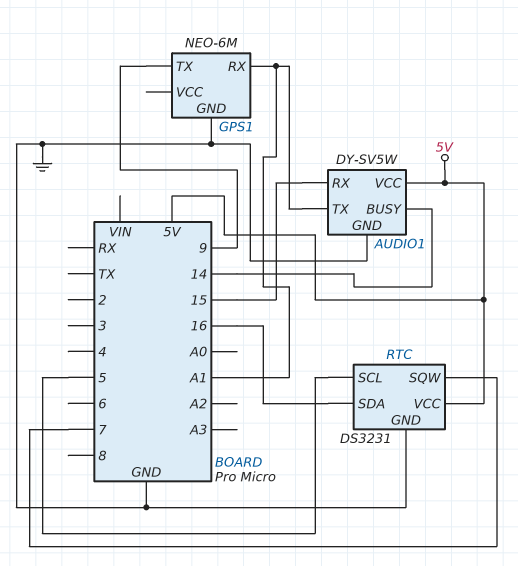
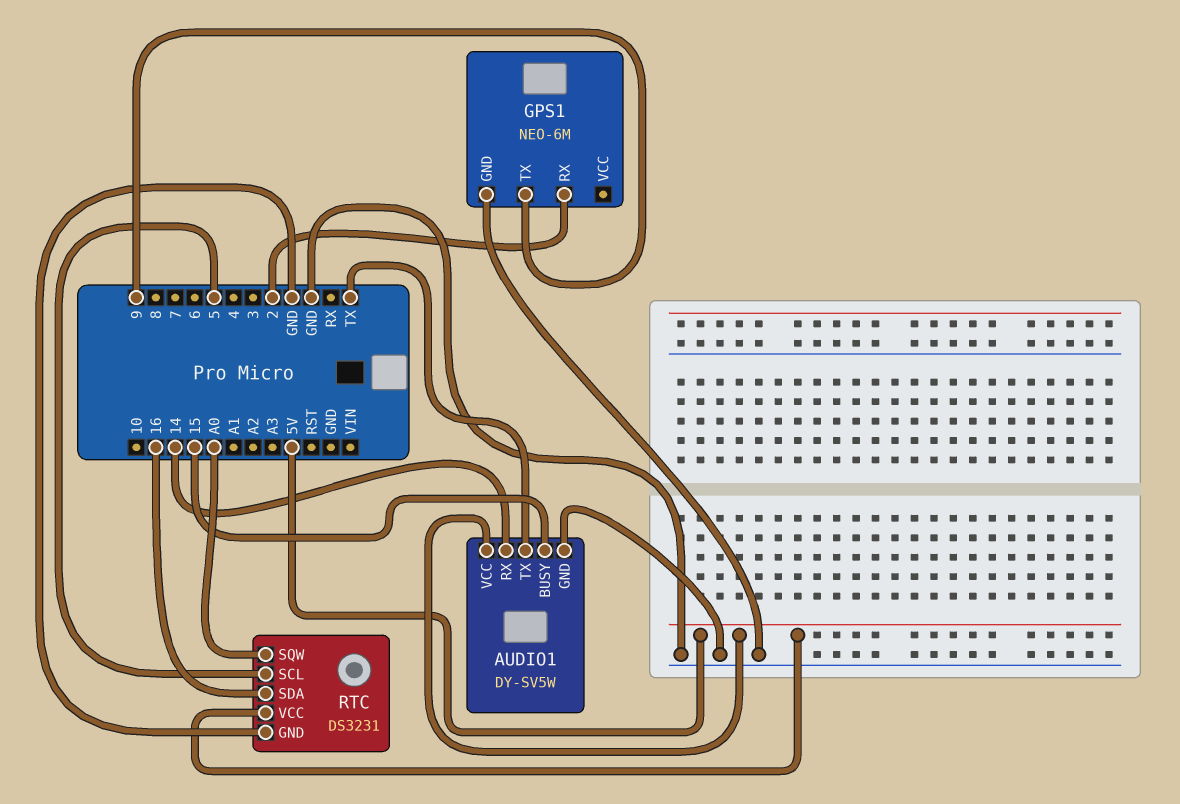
AUDIO1 pin BUSY: 14 -> 15
AUDIO1 pin RX: 15 -> 14
AUDIO1 pin TX: A1 -> TX
GPS1 pin RX: A1 -> 2
RTC pin SQW: 7 -> A0

